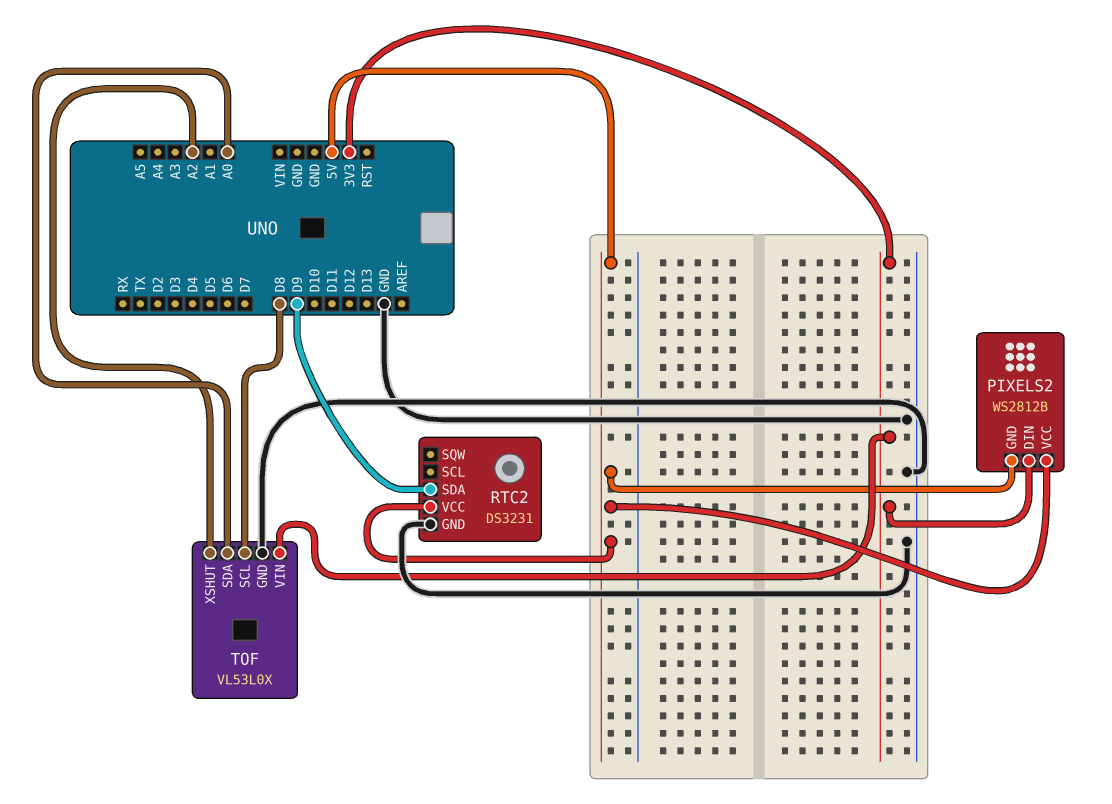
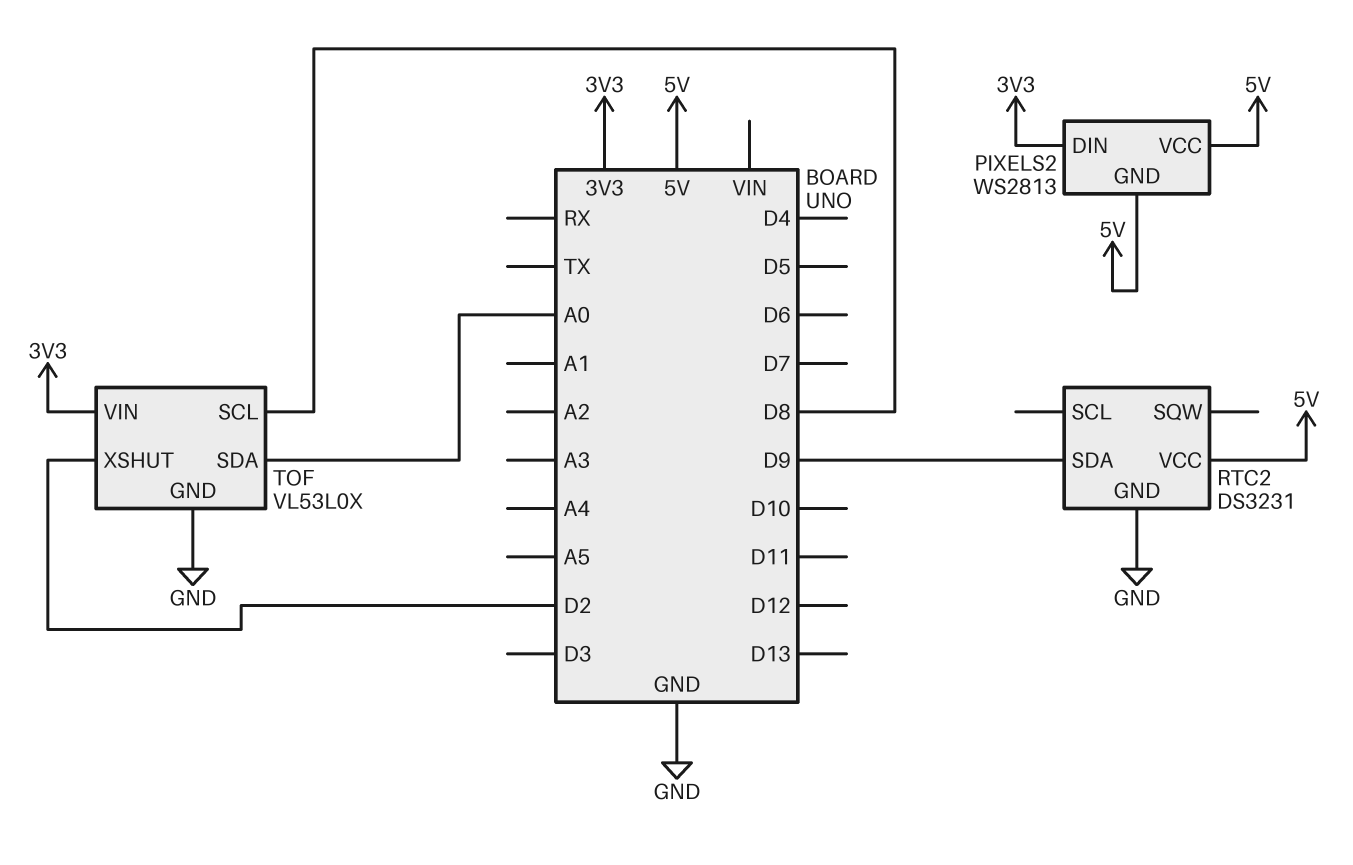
PIXELS2: WS2812B -> WS2813
TOF pin XSHUT: A2 -> D2

